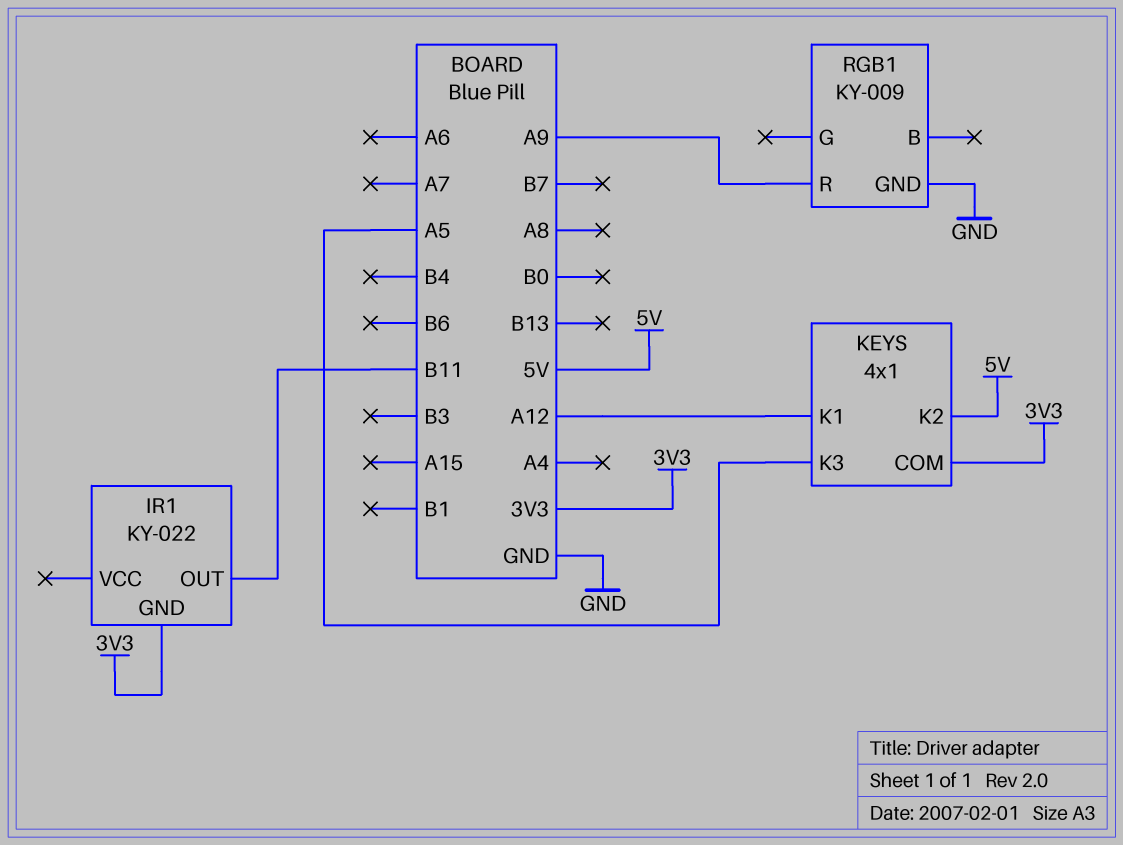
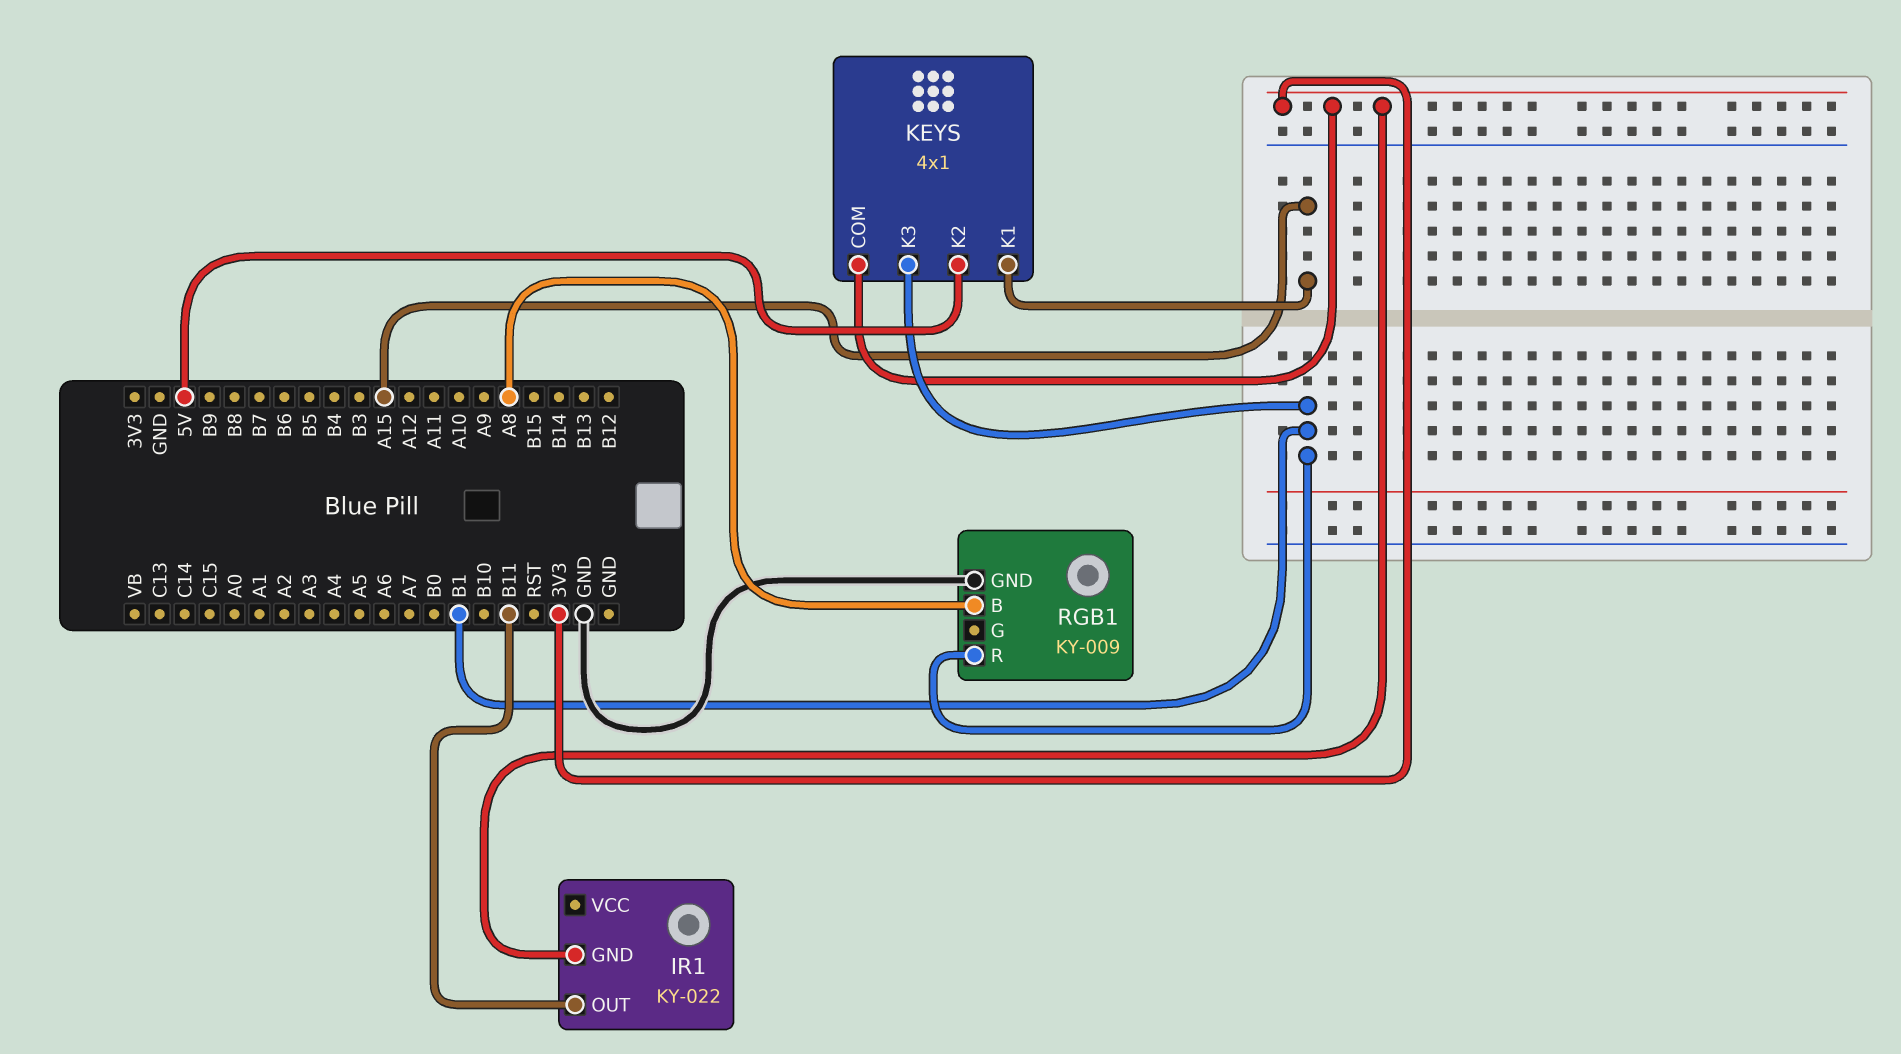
KEYS pin K1: A12 -> A15
KEYS pin K3: A5 -> B1
RGB1 pin B: none -> A8
RGB1 pin R: A9 -> B1

